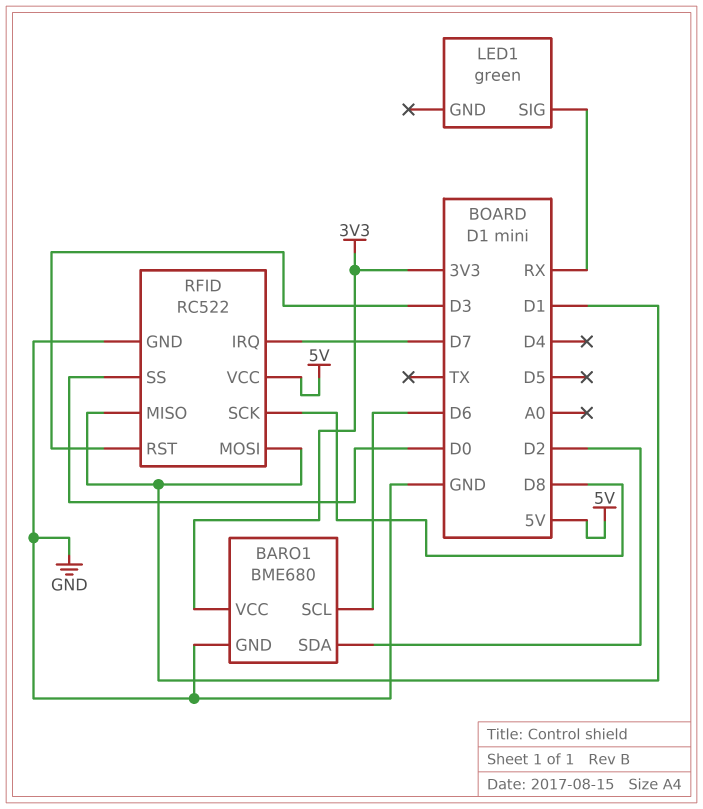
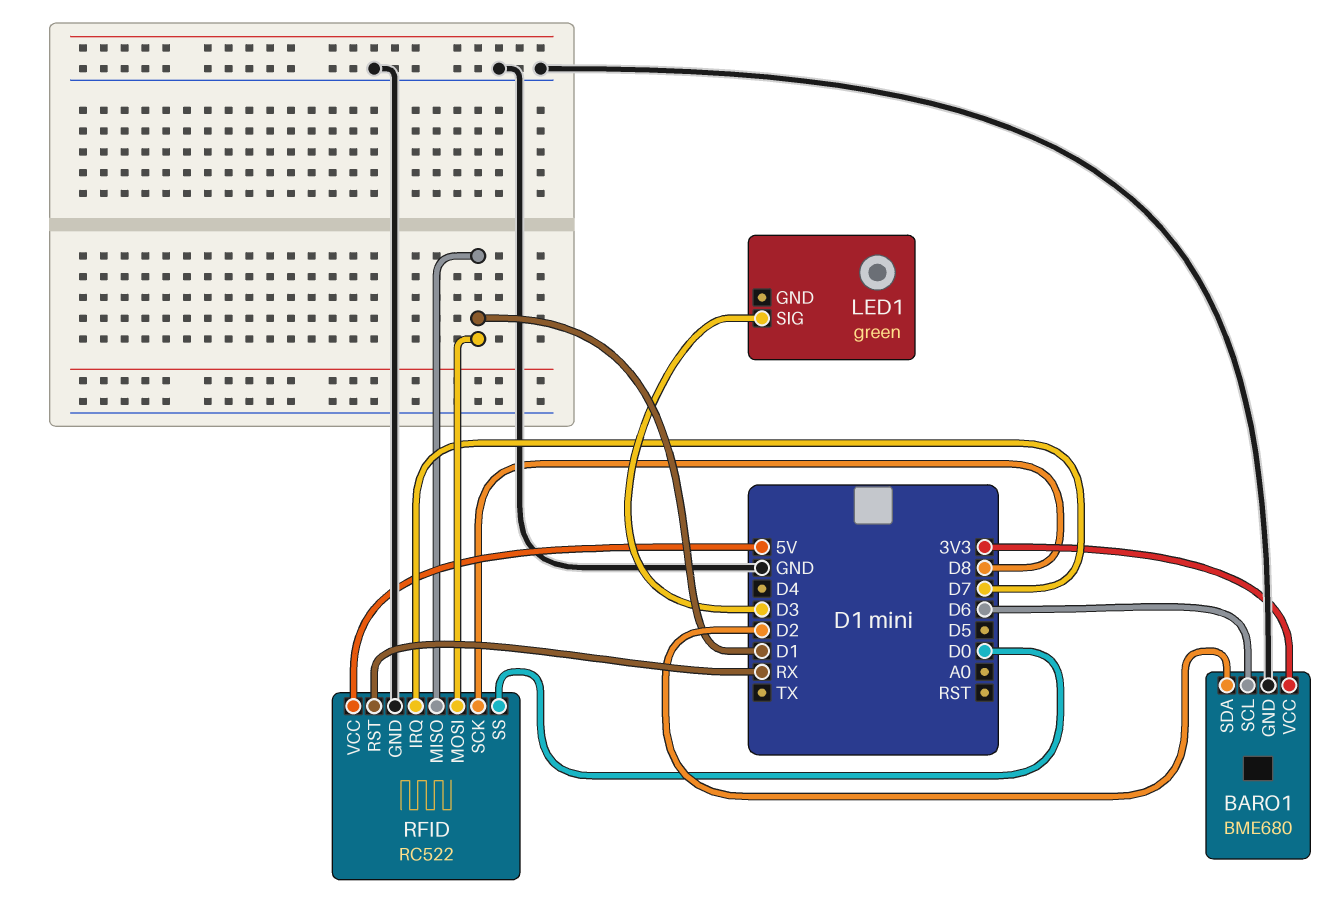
LED1 pin SIG: RX -> D3
RFID pin RST: D3 -> RX

